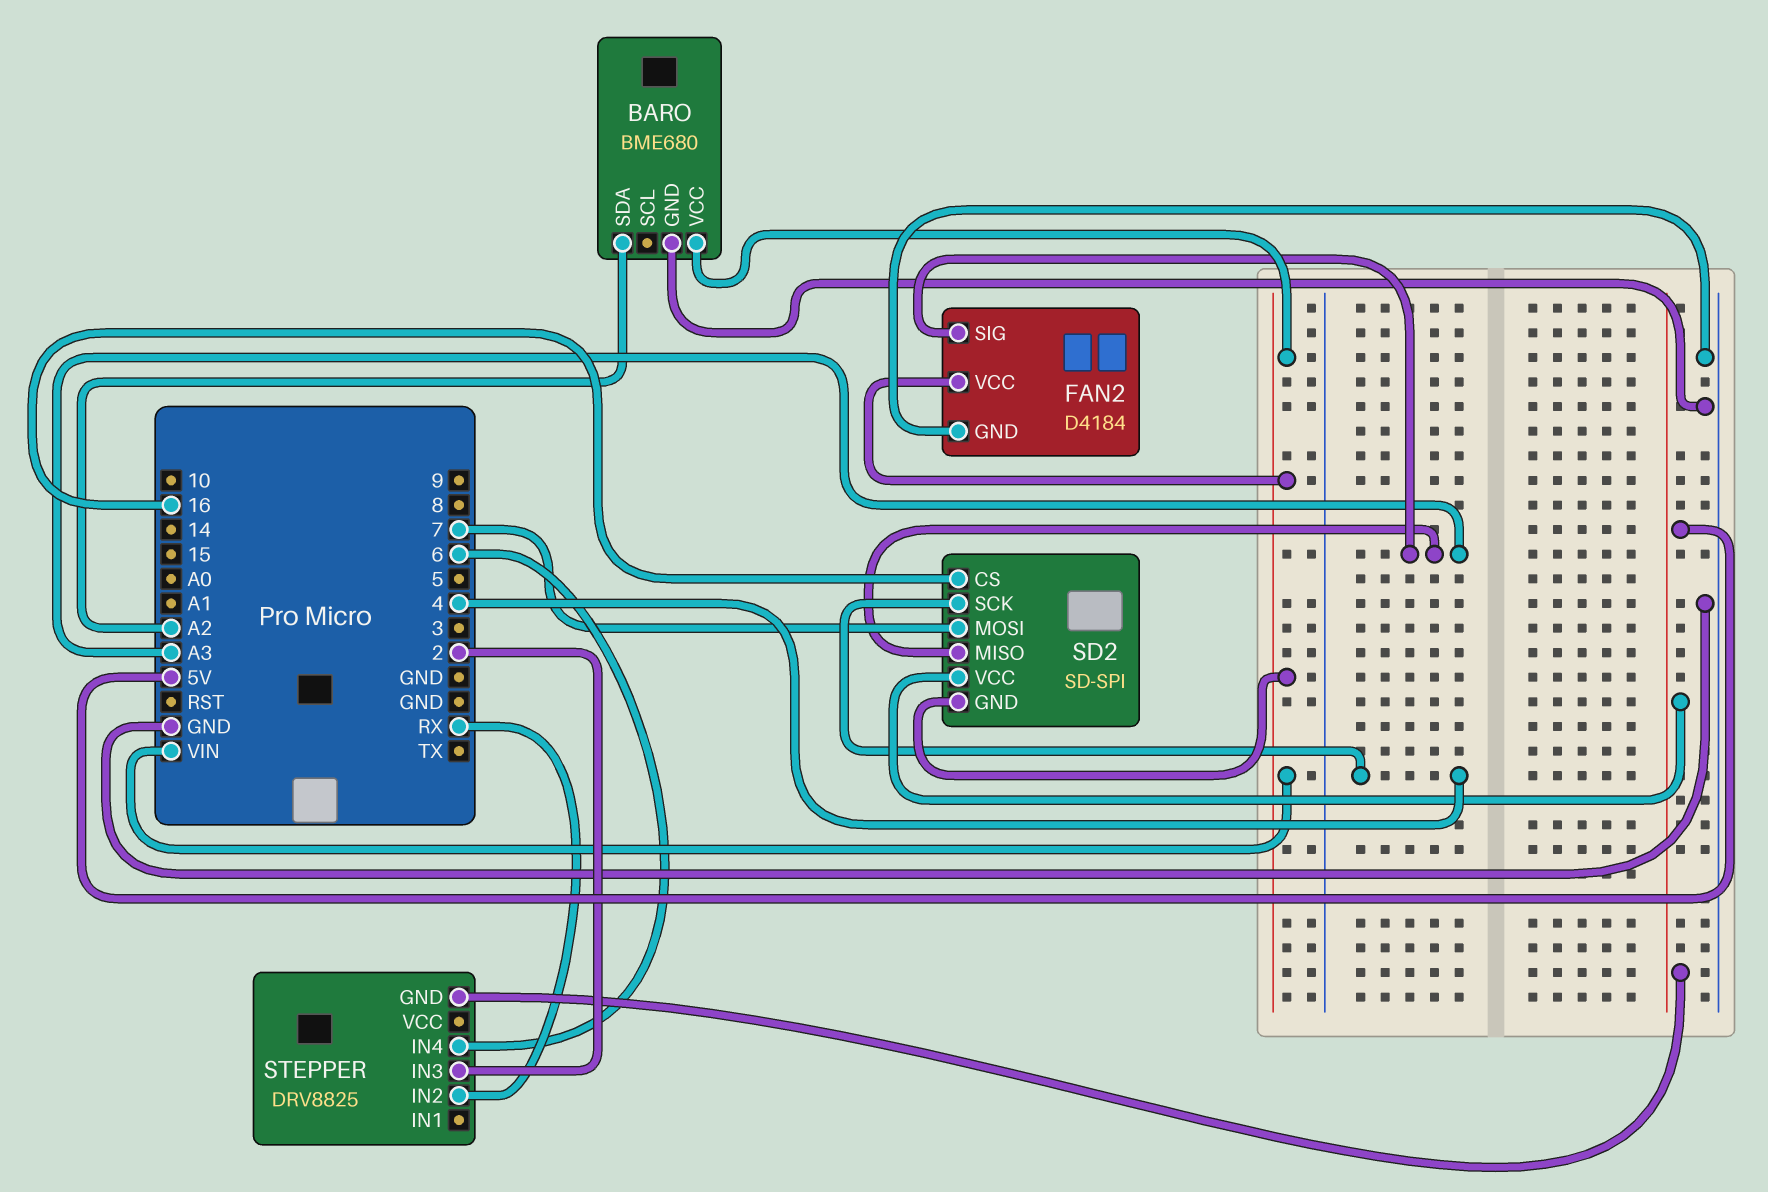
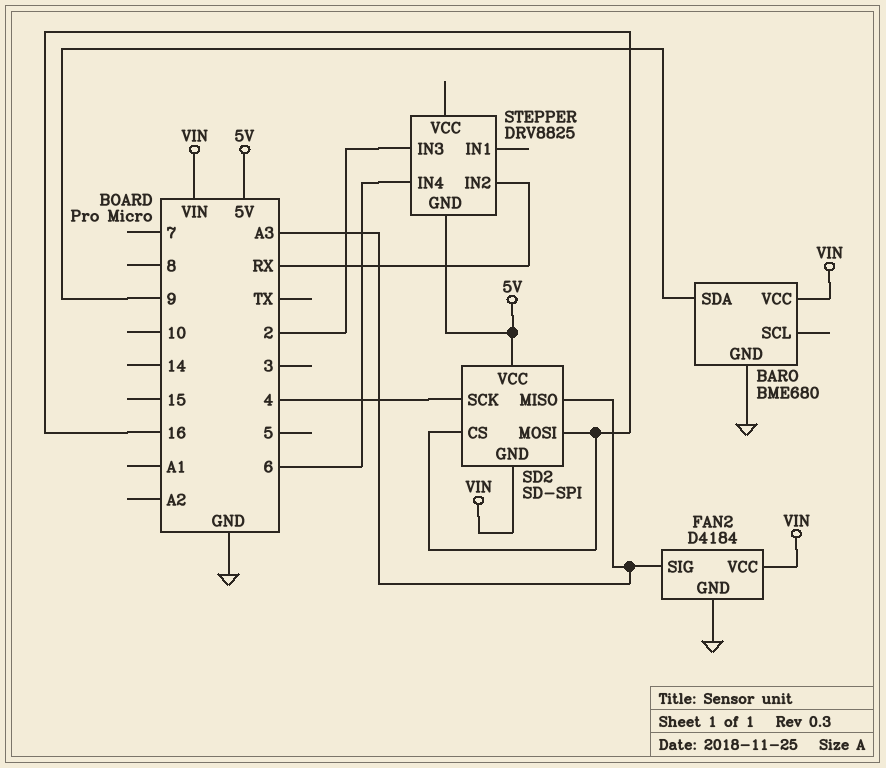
BARO pin SDA: A2 -> 9
SD2 pin MOSI: 7 -> 16

